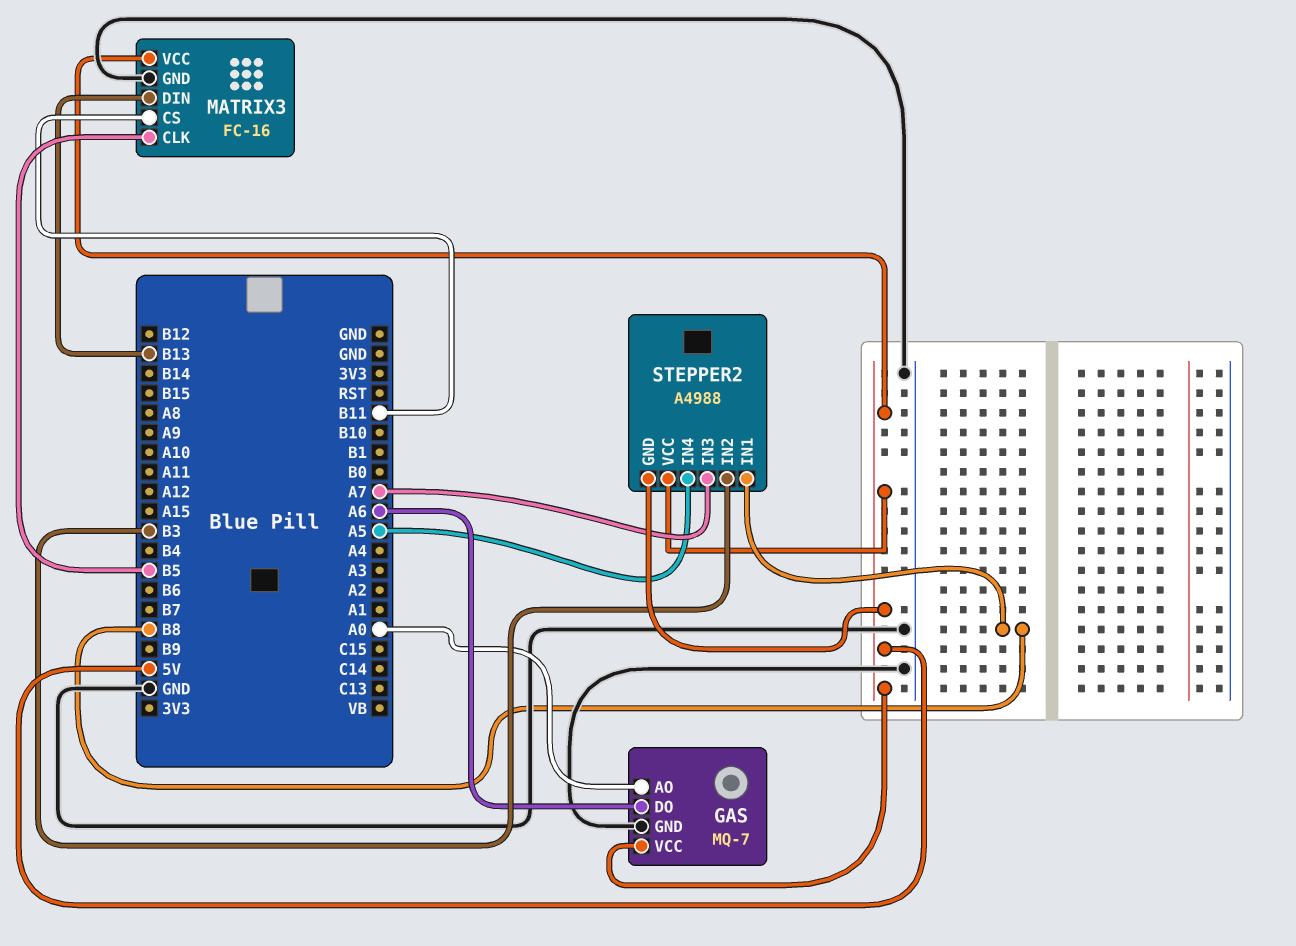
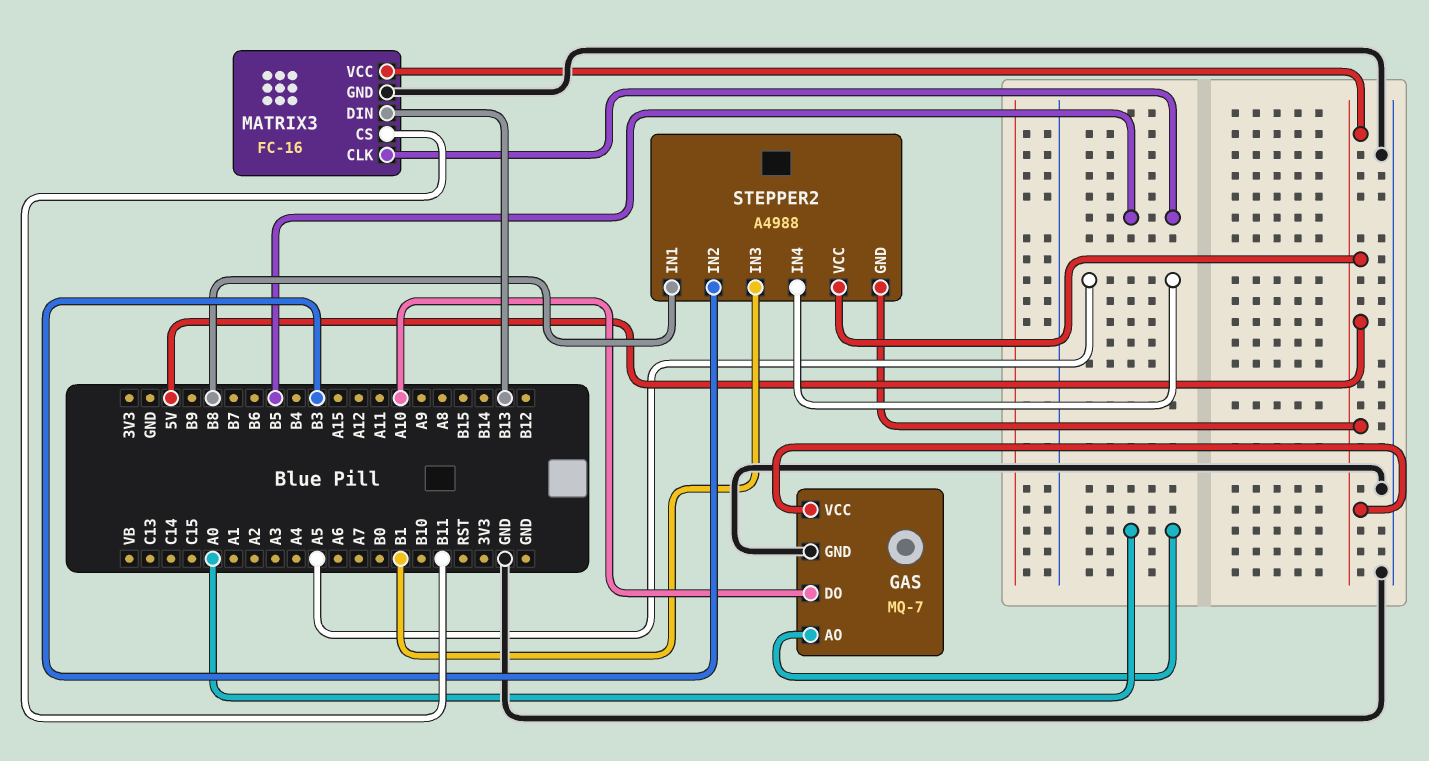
GAS pin DO: A6 -> A10
STEPPER2 pin IN3: A7 -> B1

